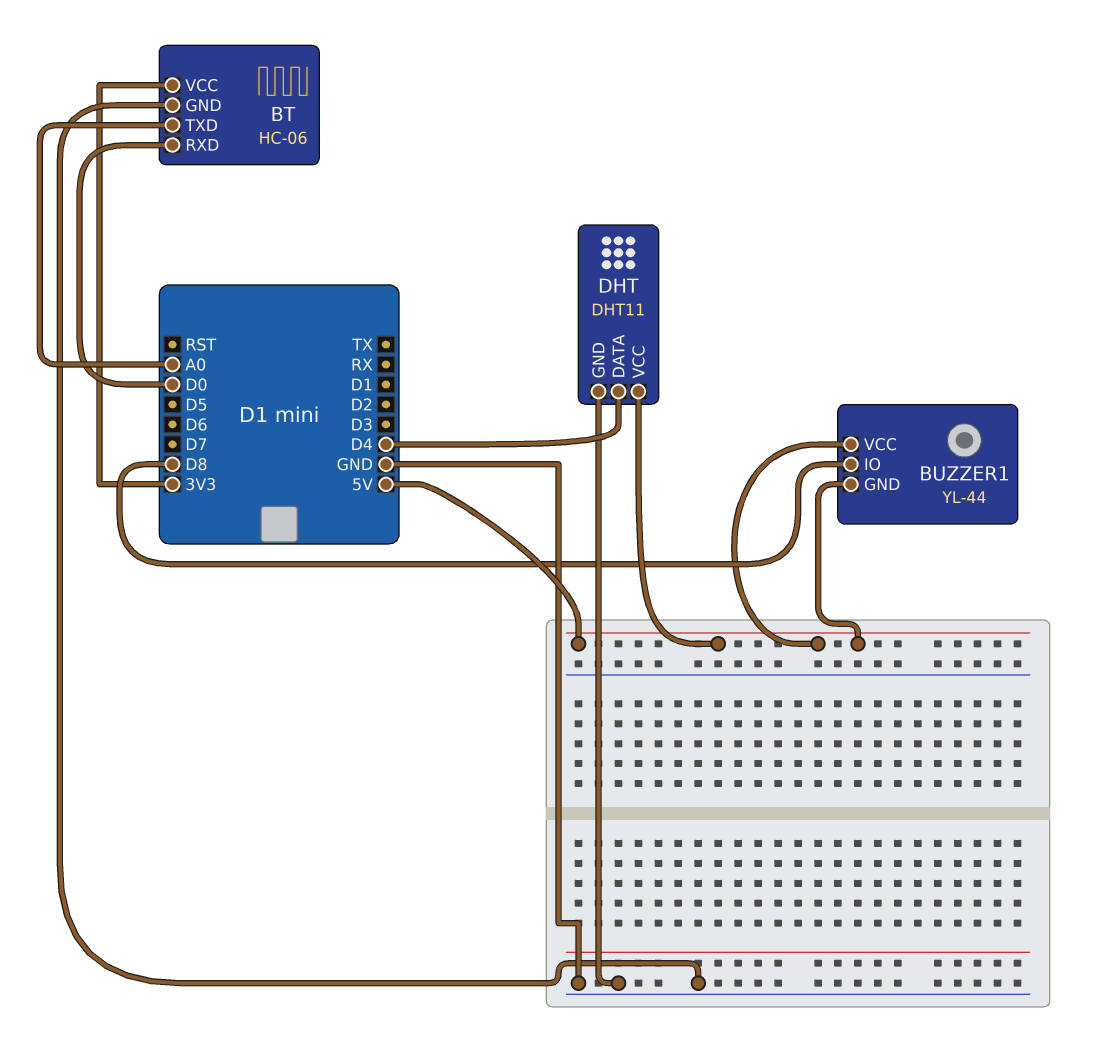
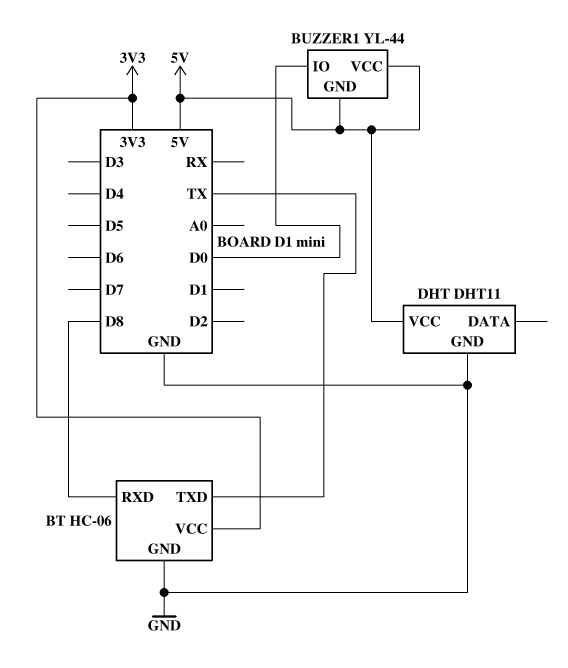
BT pin RXD: D0 -> D8
BT pin TXD: A0 -> TX
BUZZER1 pin IO: D8 -> D0
DHT pin DATA: D4 -> none

